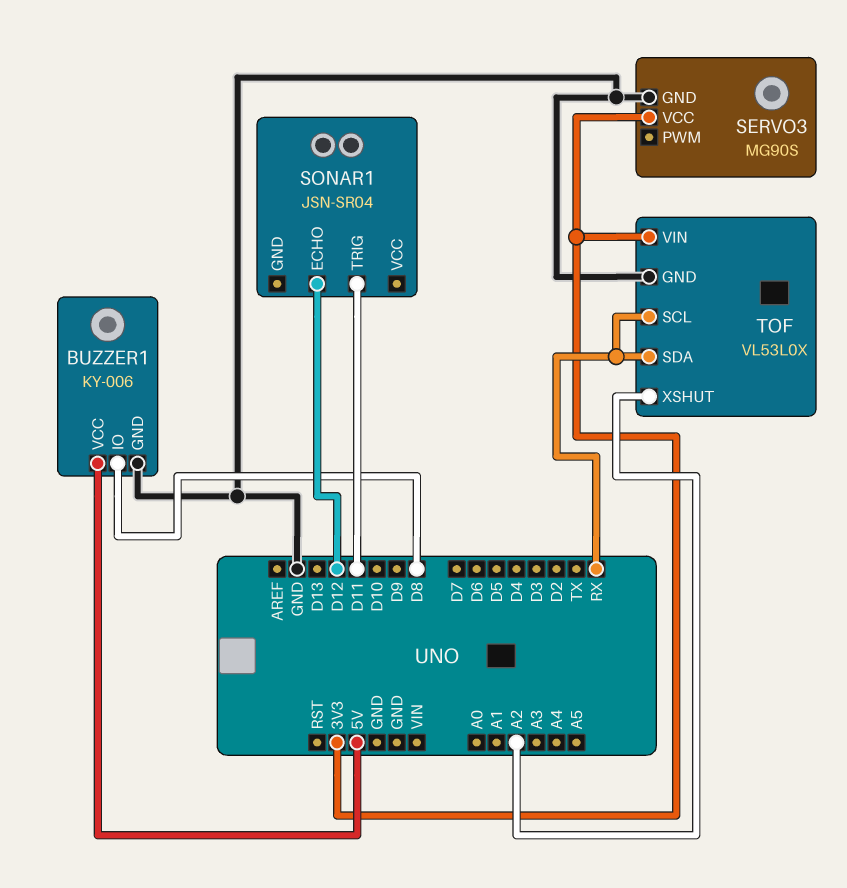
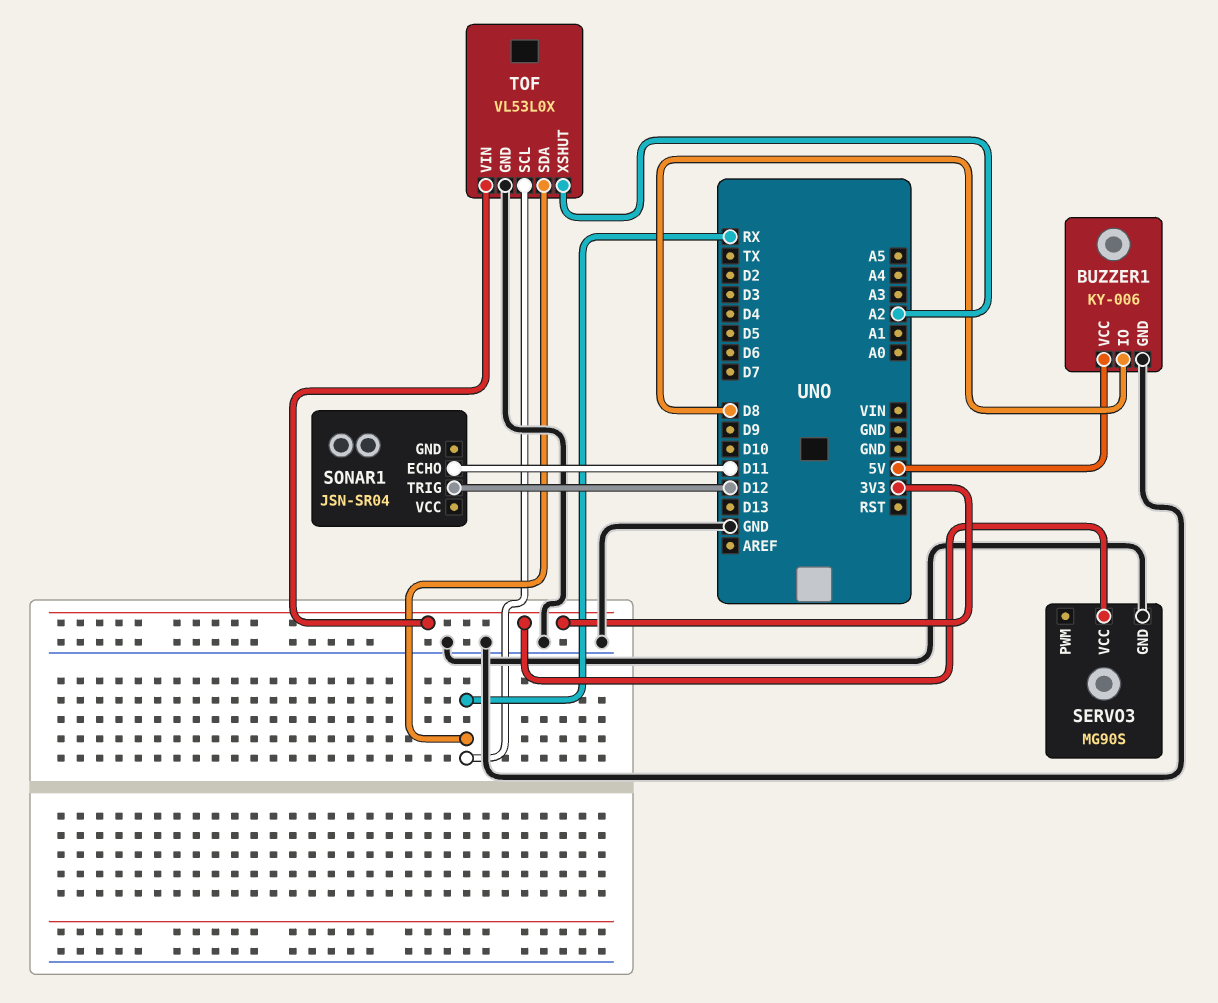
SONAR1 pin ECHO: D12 -> D11
SONAR1 pin TRIG: D11 -> D12

